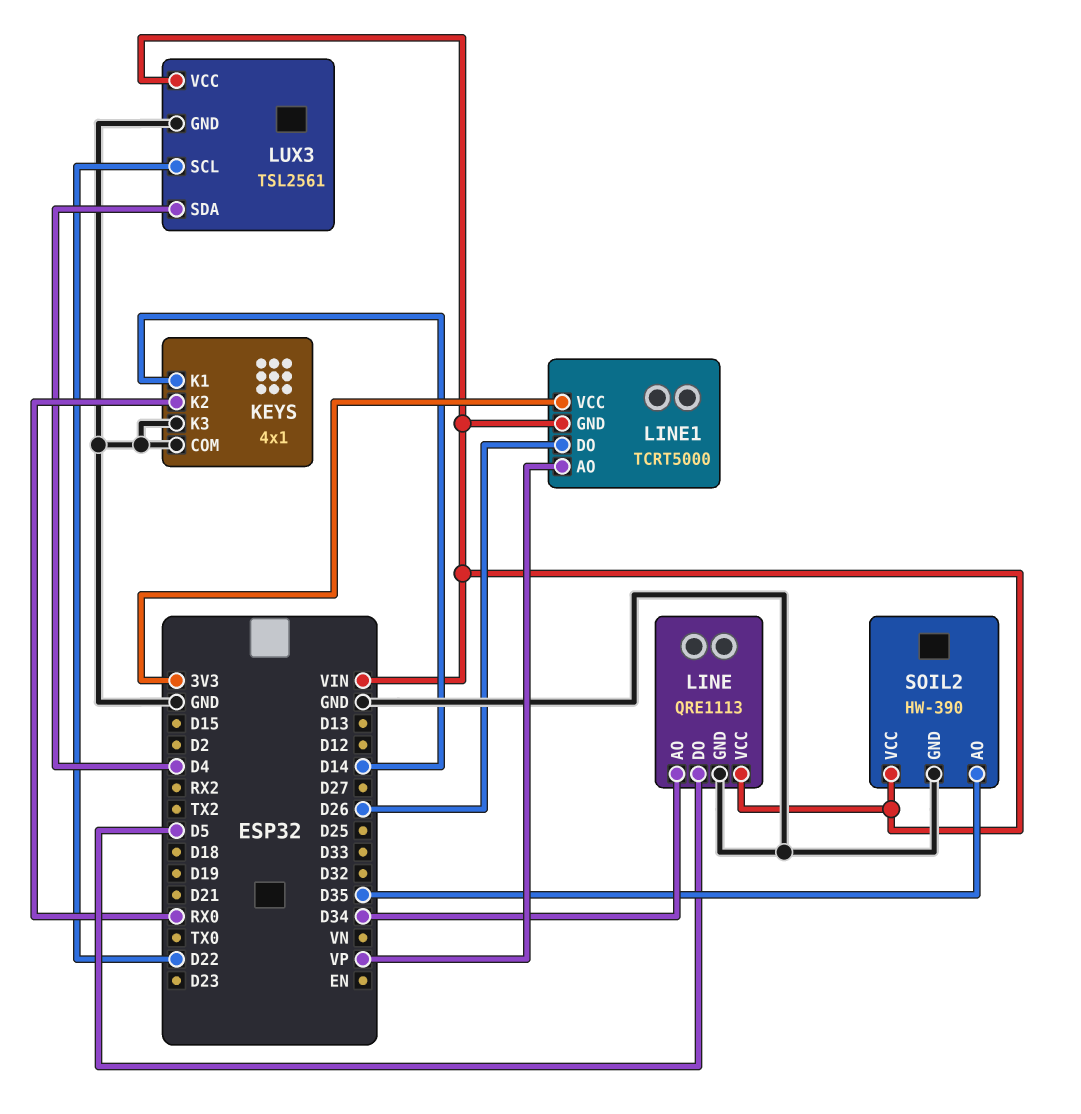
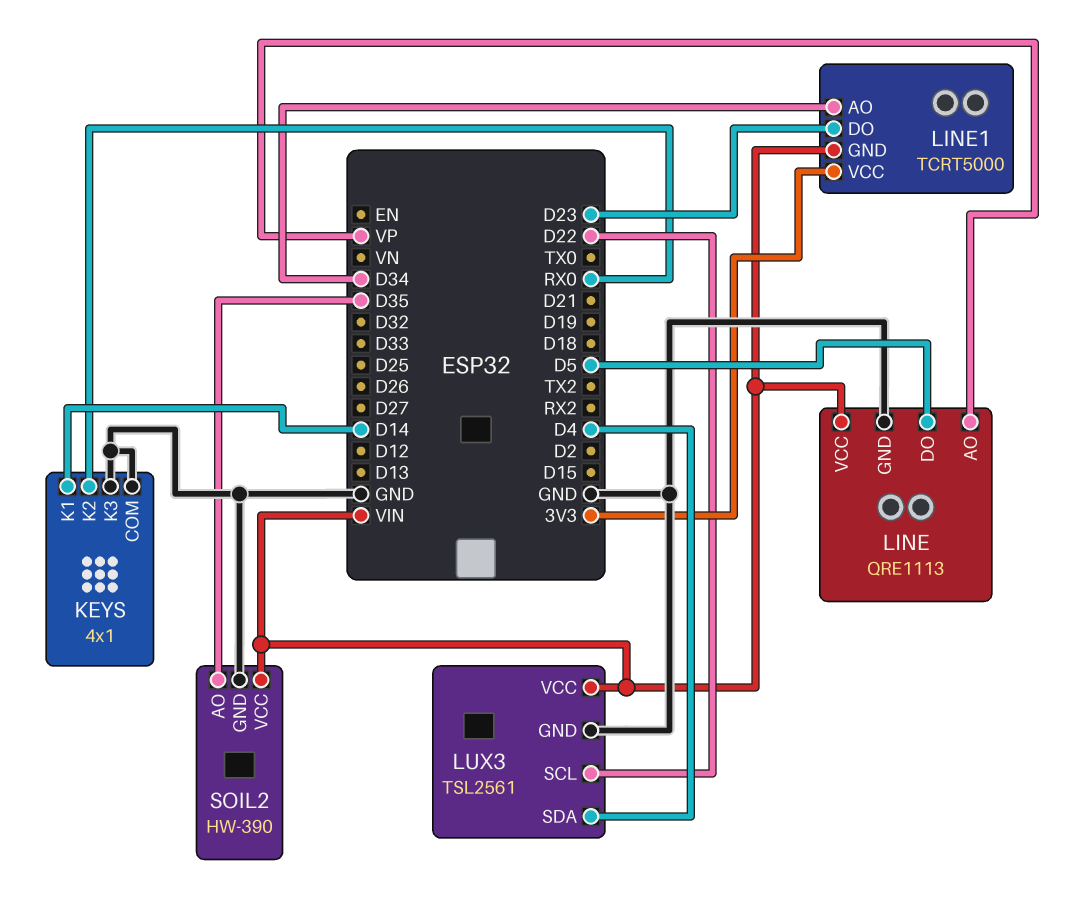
LINE pin AO: D34 -> VP
LINE1 pin AO: VP -> D34
LINE1 pin DO: D26 -> D23

